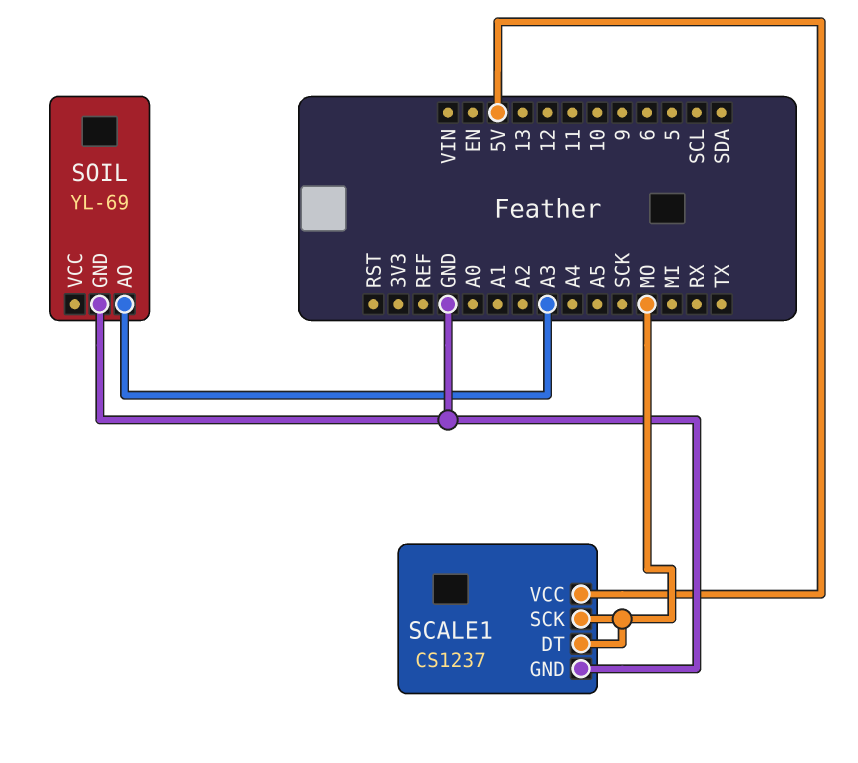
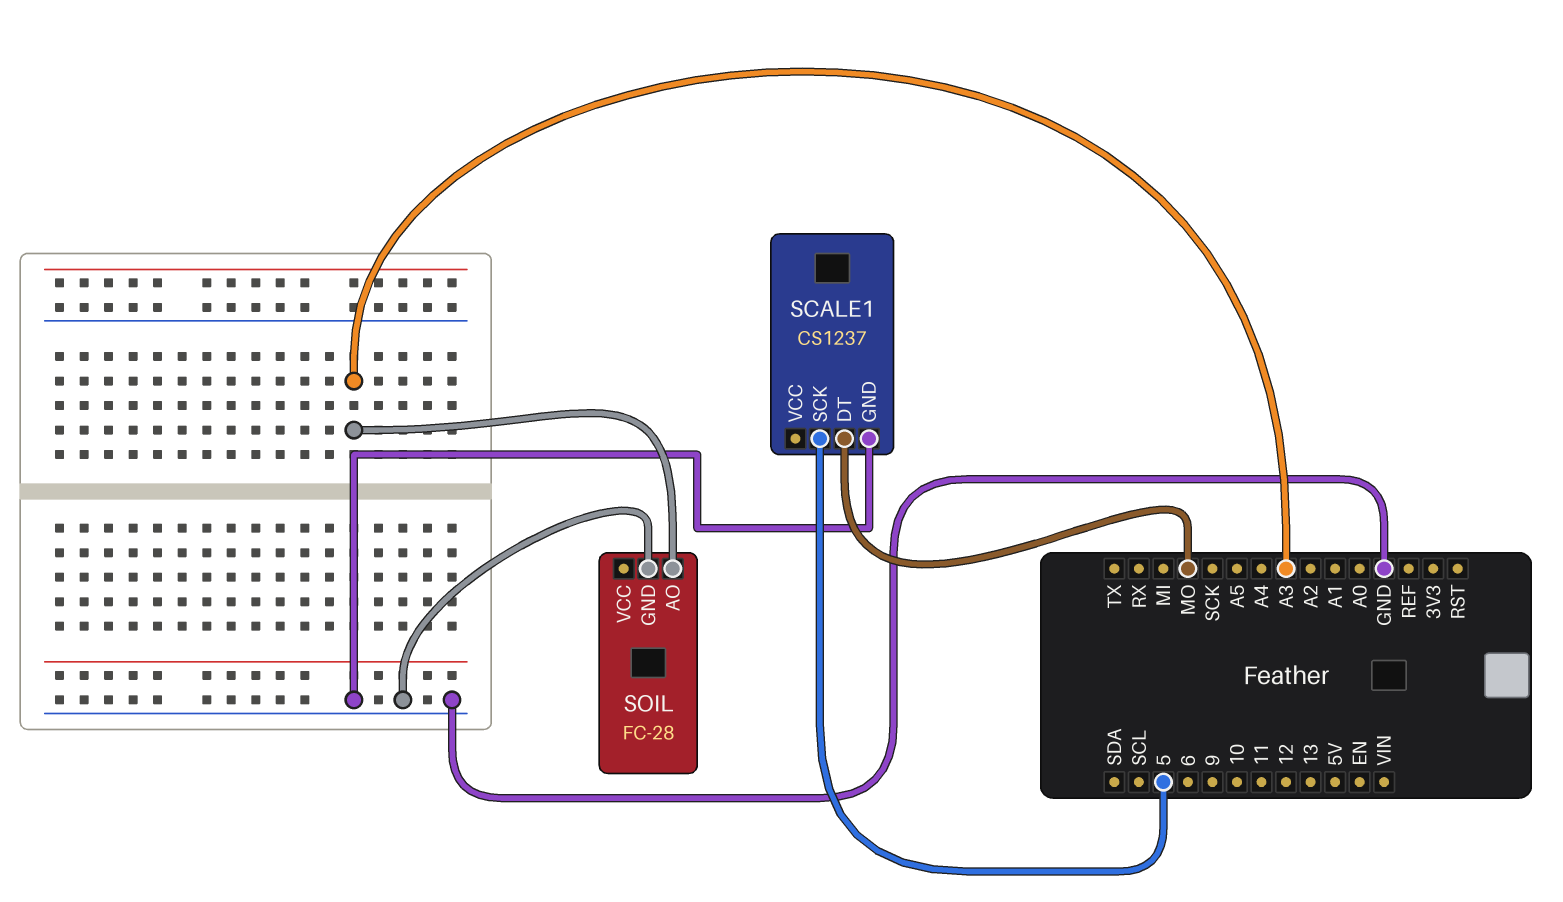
SCALE1 pin SCK: MO -> 5
SCALE1 pin VCC: 5V -> none
SOIL: YL-69 -> FC-28

